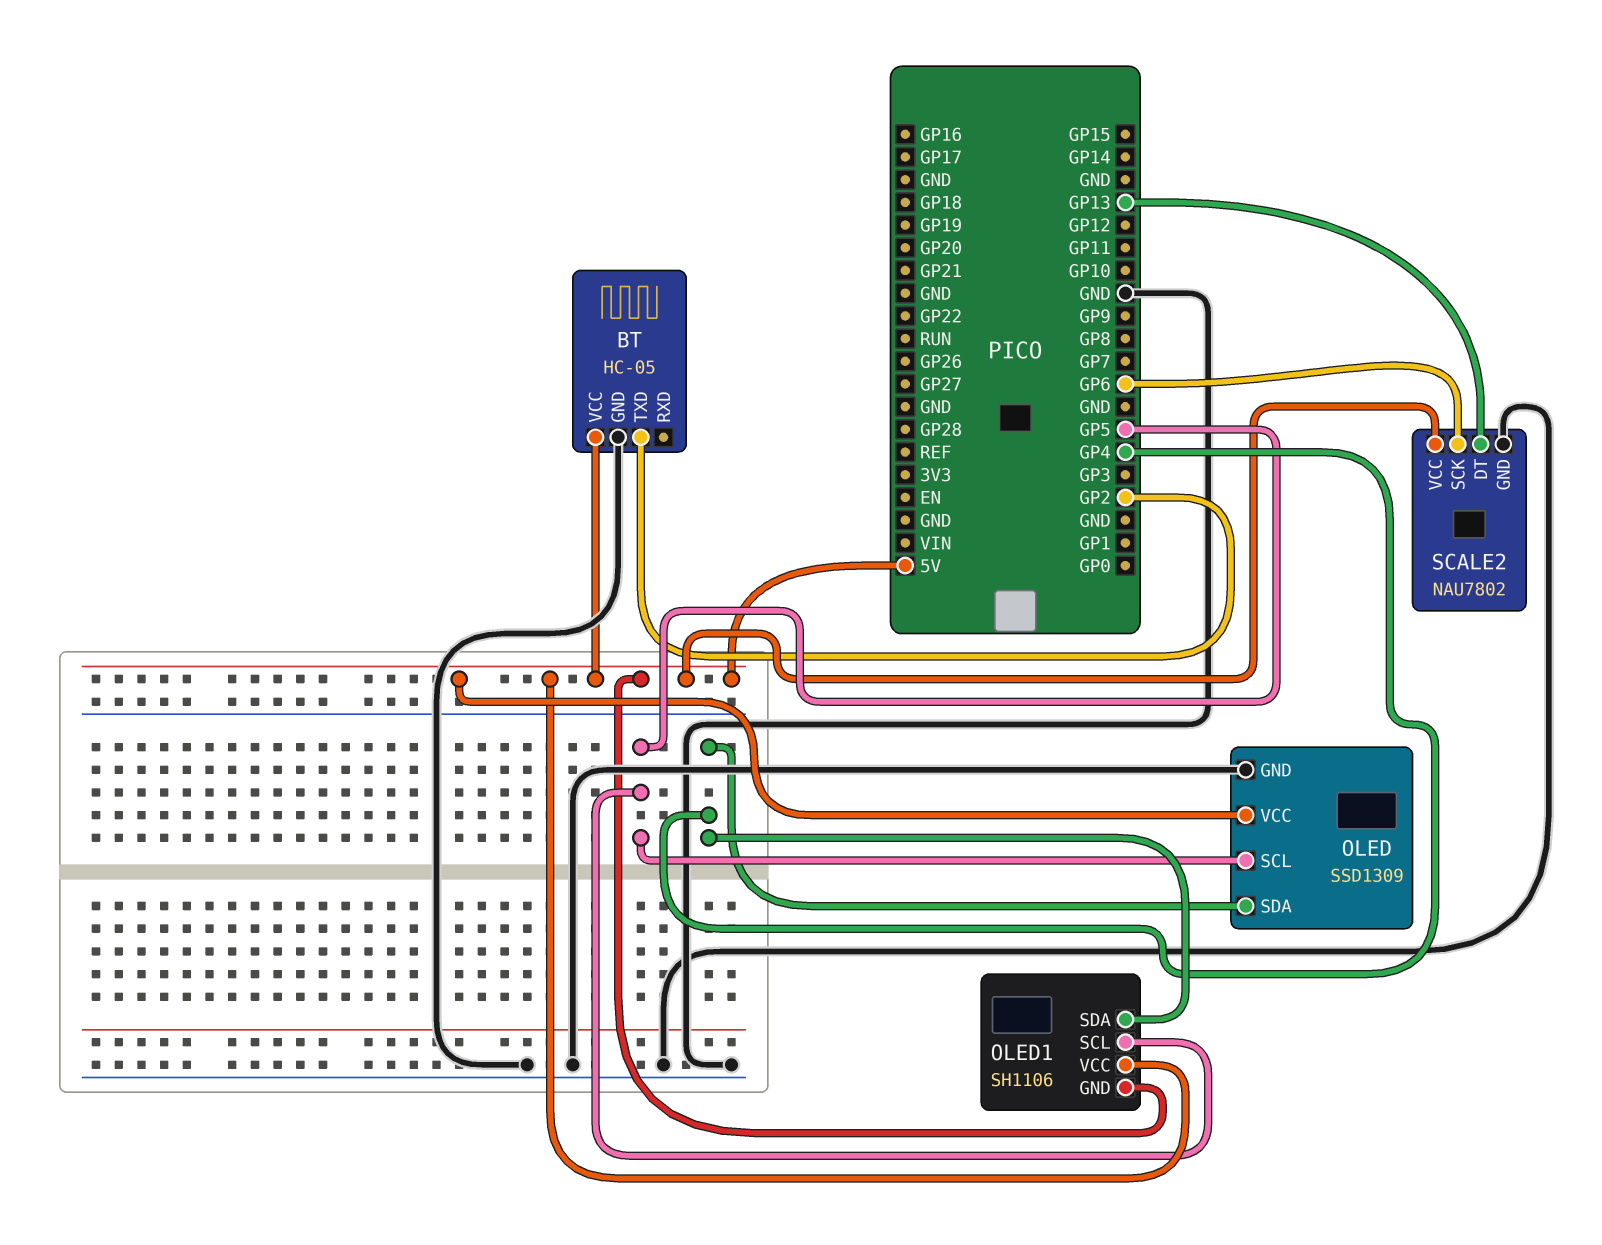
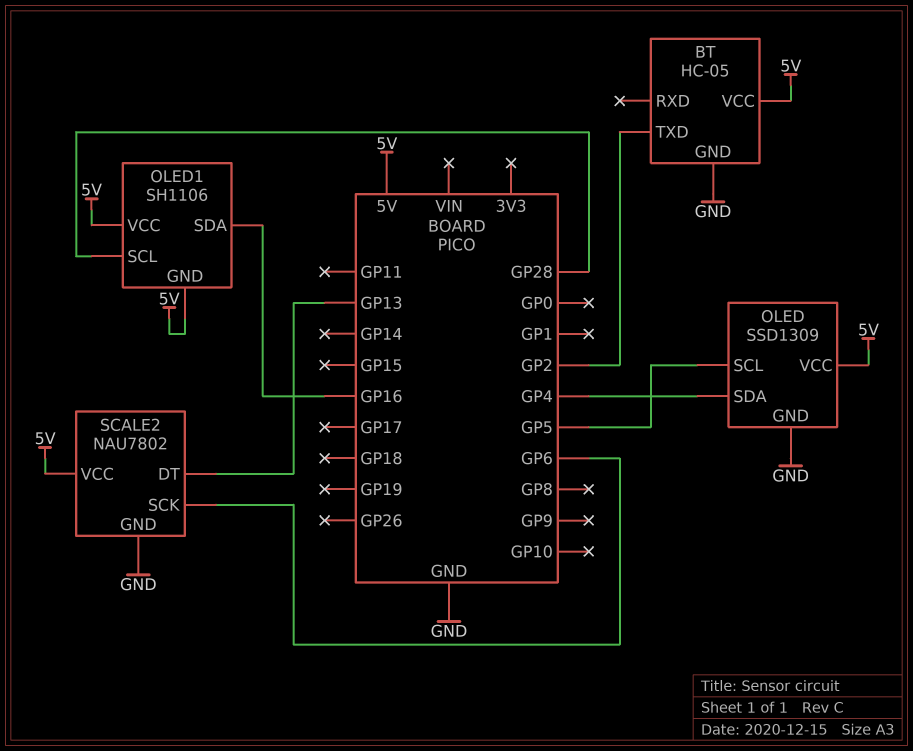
OLED1 pin SCL: GP5 -> GP28
OLED1 pin SDA: GP4 -> GP16

